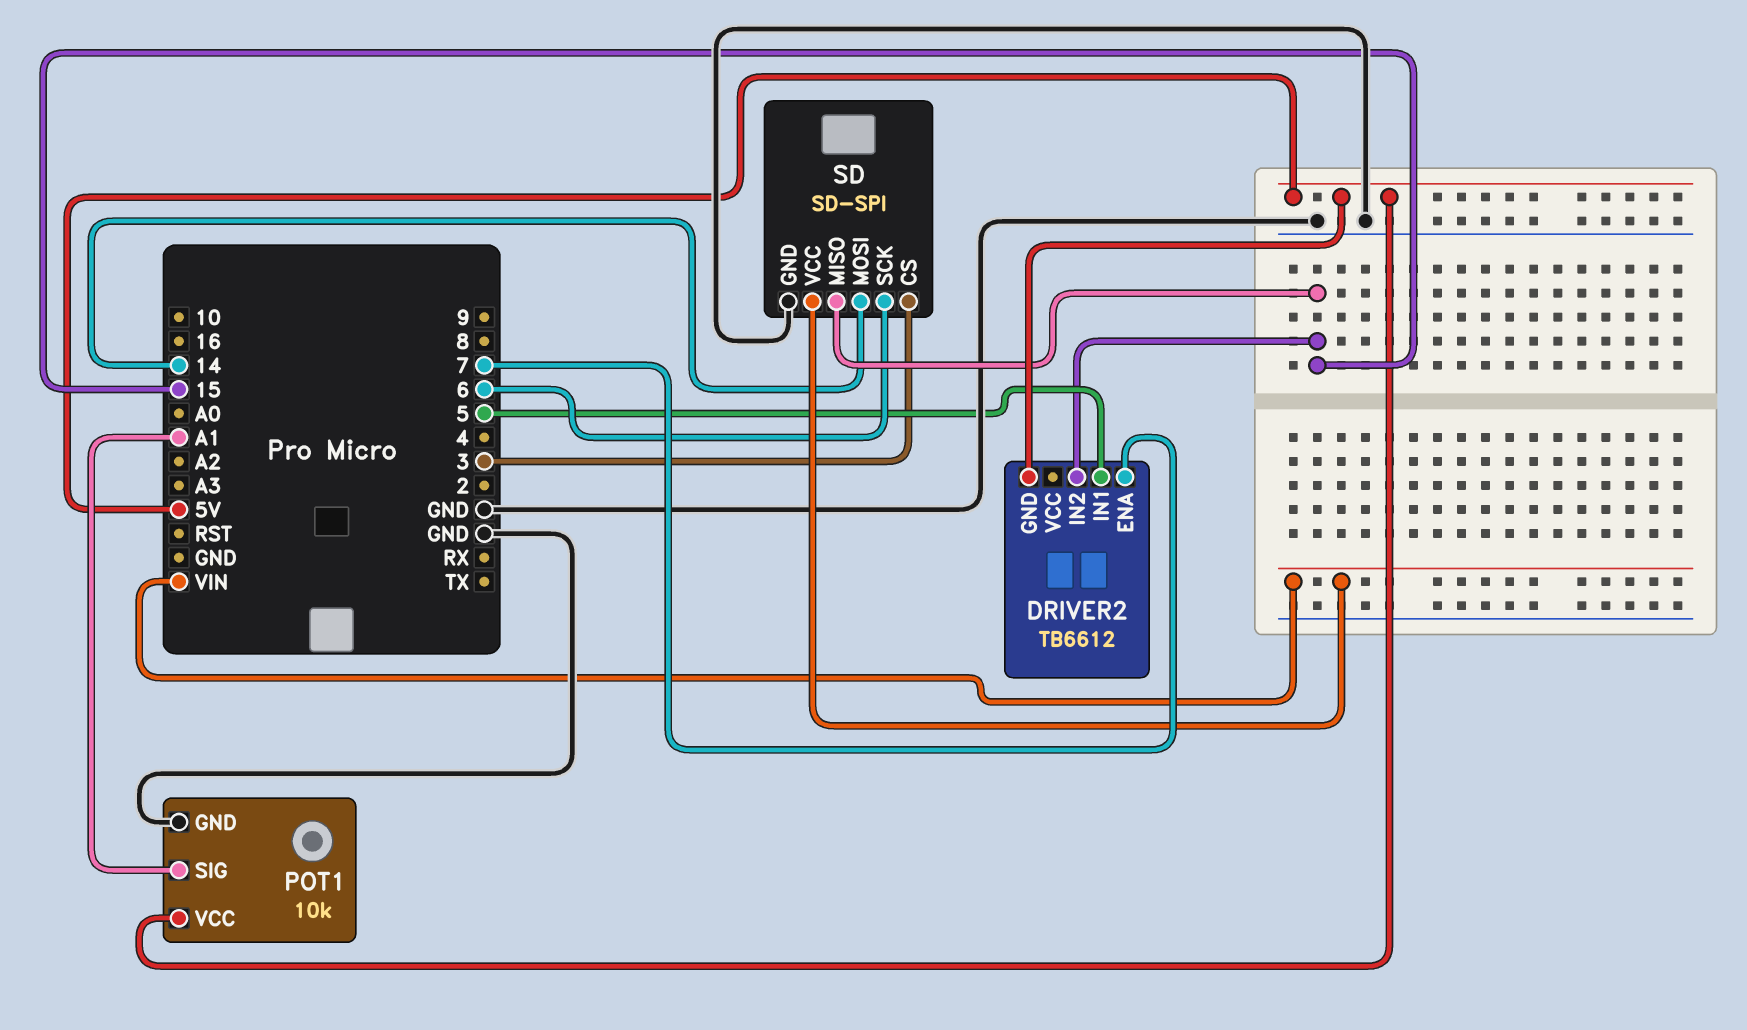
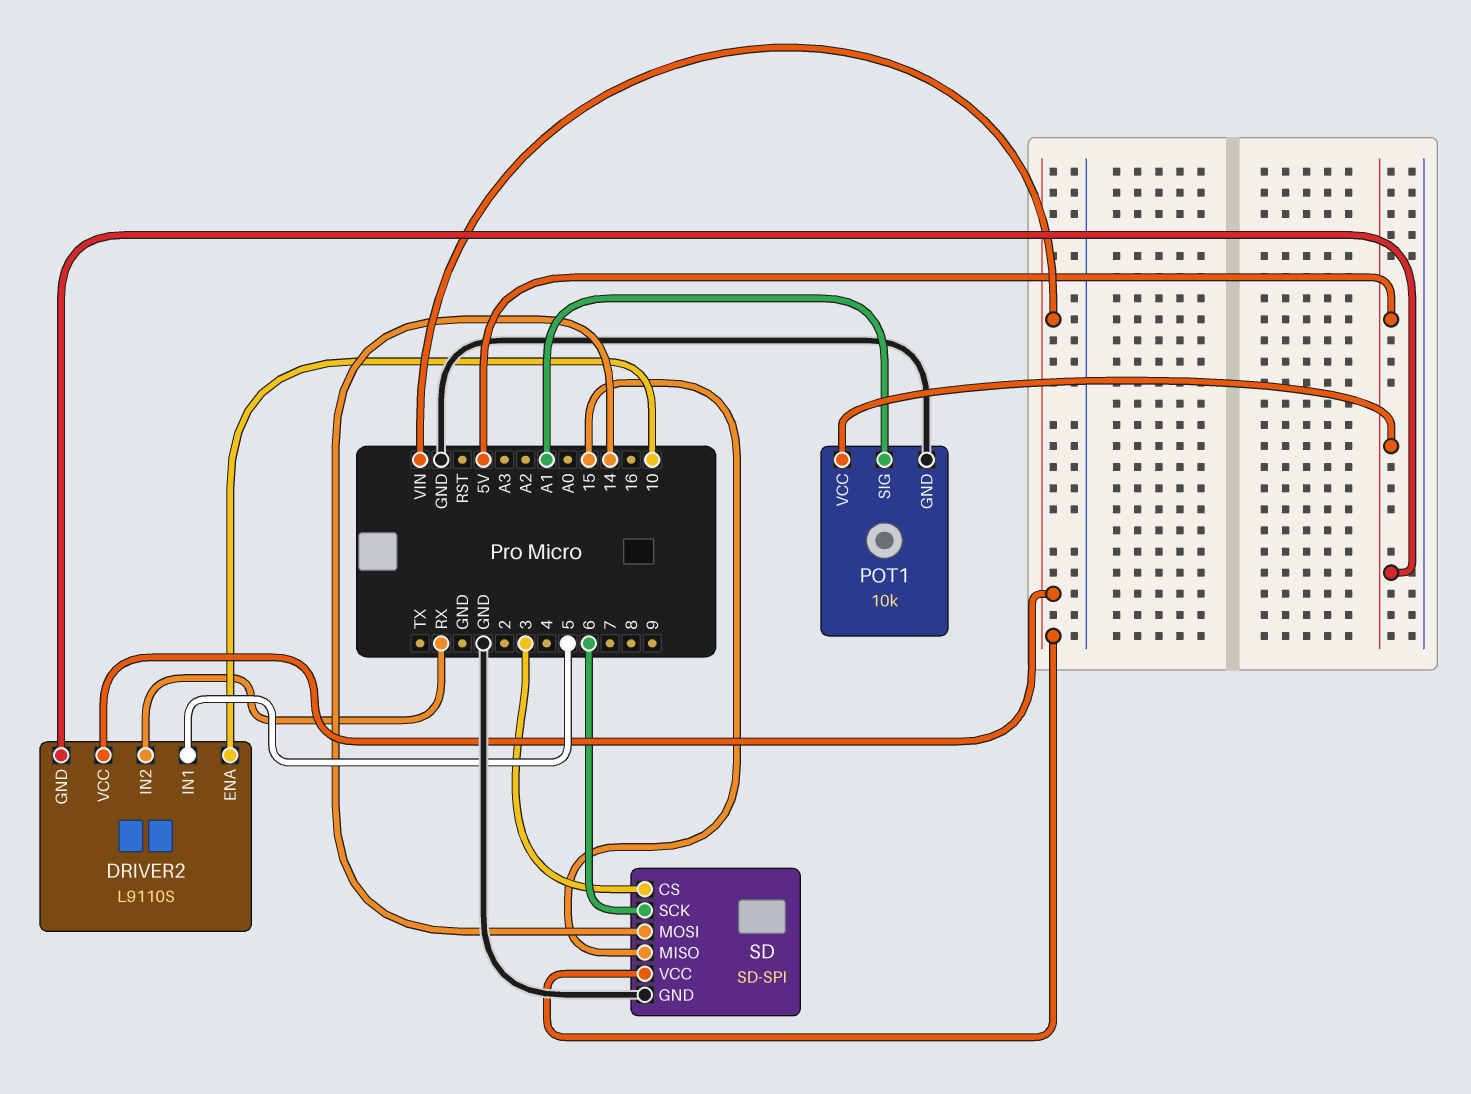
DRIVER2: TB6612 -> L9110S
DRIVER2 pin ENA: 7 -> 10
DRIVER2 pin IN2: 15 -> RX
DRIVER2 pin VCC: none -> VIN

